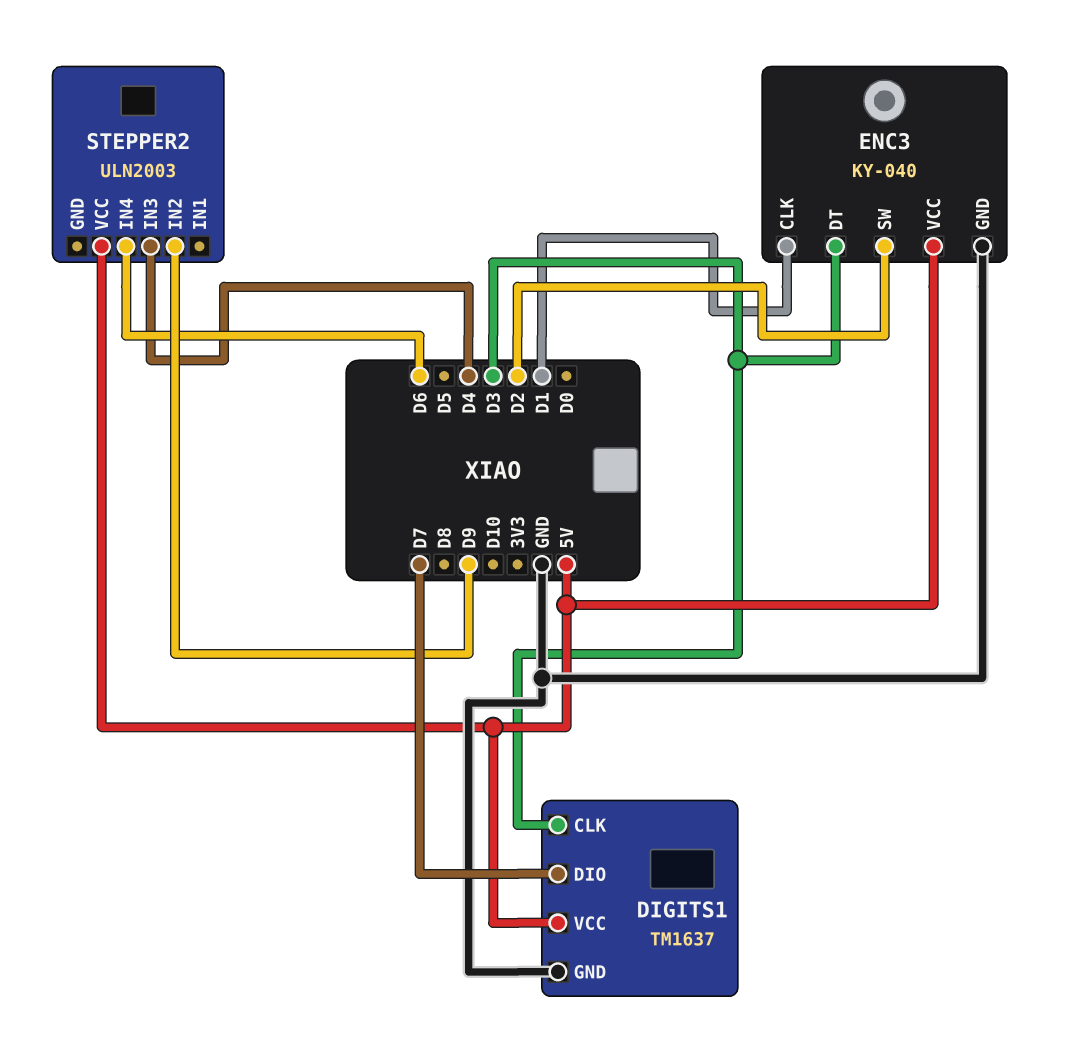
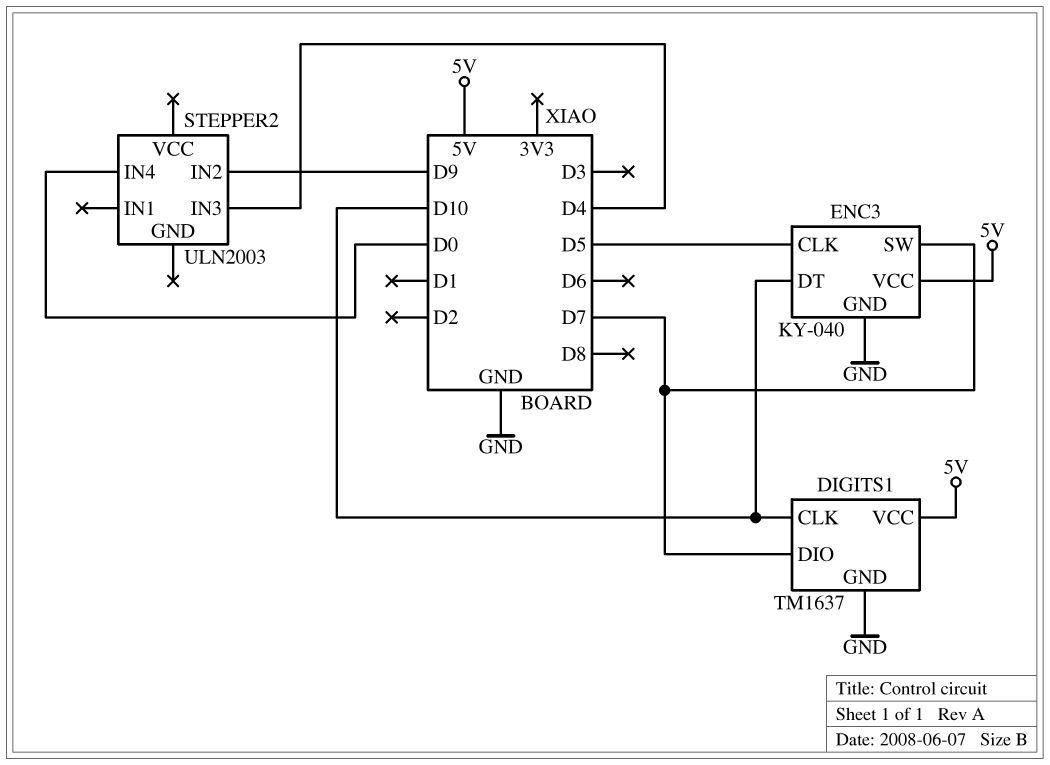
DIGITS1 pin CLK: D3 -> D10
ENC3 pin CLK: D1 -> D5
ENC3 pin DT: D3 -> D10
ENC3 pin SW: D2 -> D7
STEPPER2 pin IN4: D6 -> D0
STEPPER2 pin VCC: 5V -> none

